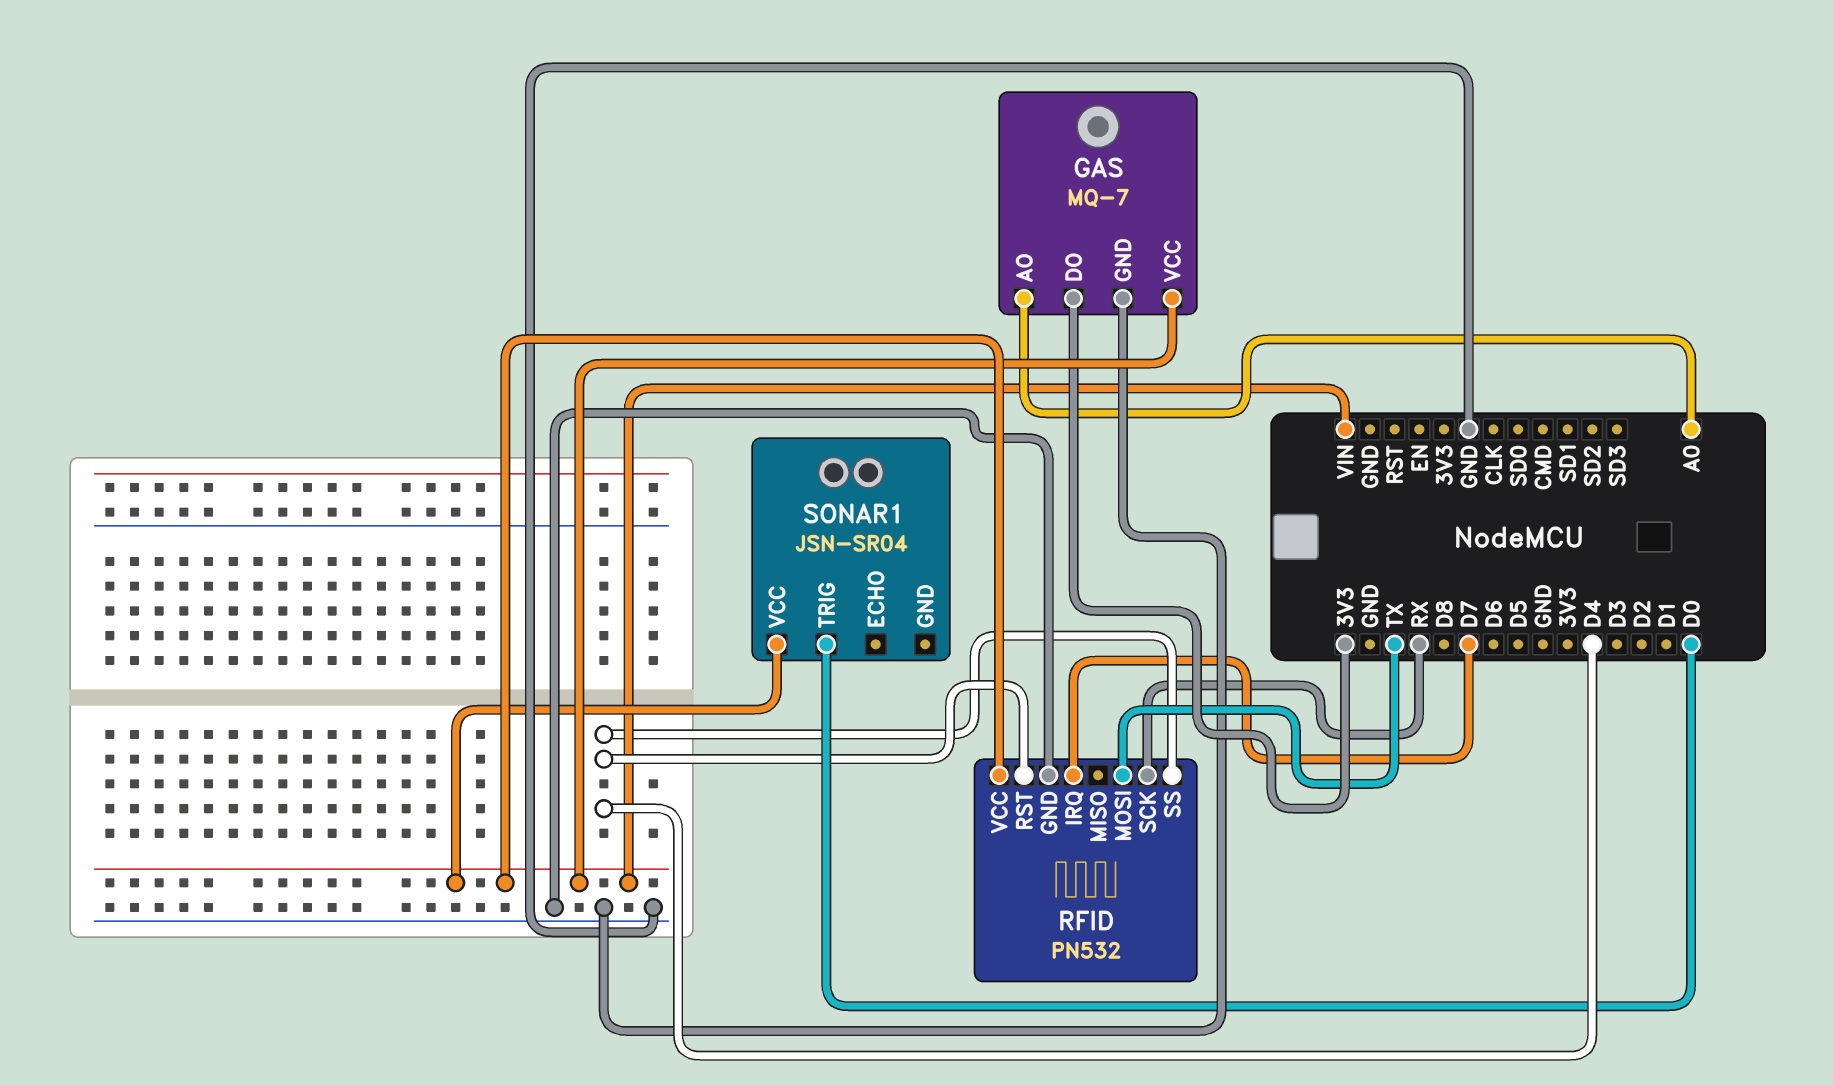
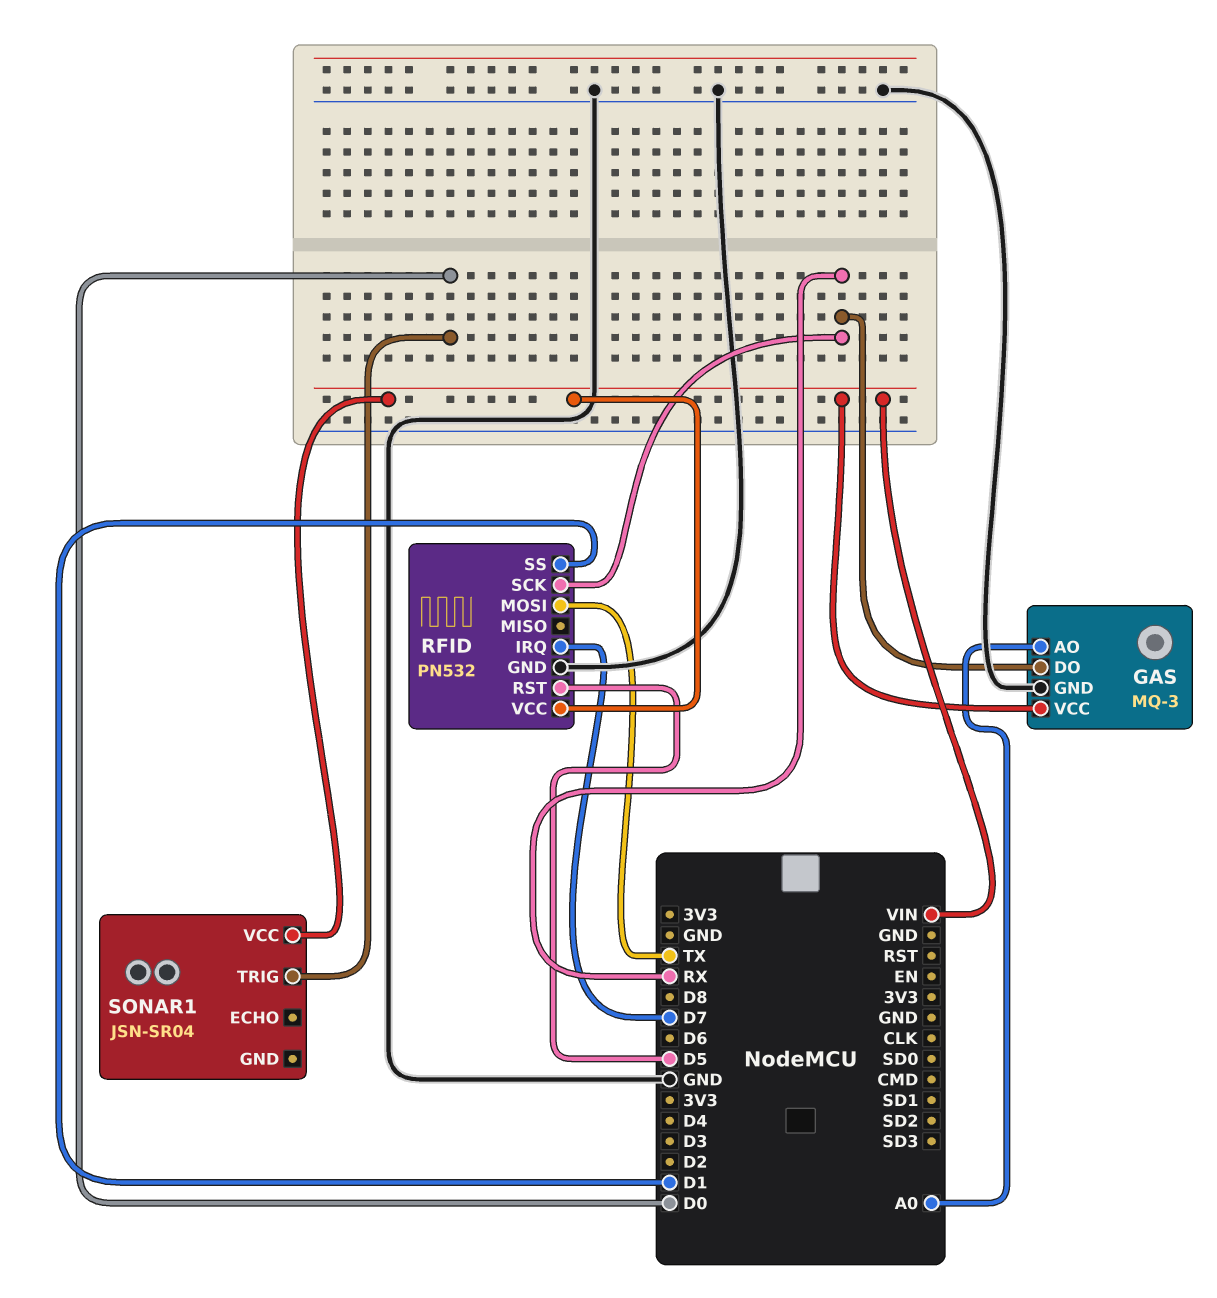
GAS: MQ-7 -> MQ-3
GAS pin DO: 3V3 -> RX
RFID pin RST: D4 -> D5
RFID pin SS: D4 -> D1

